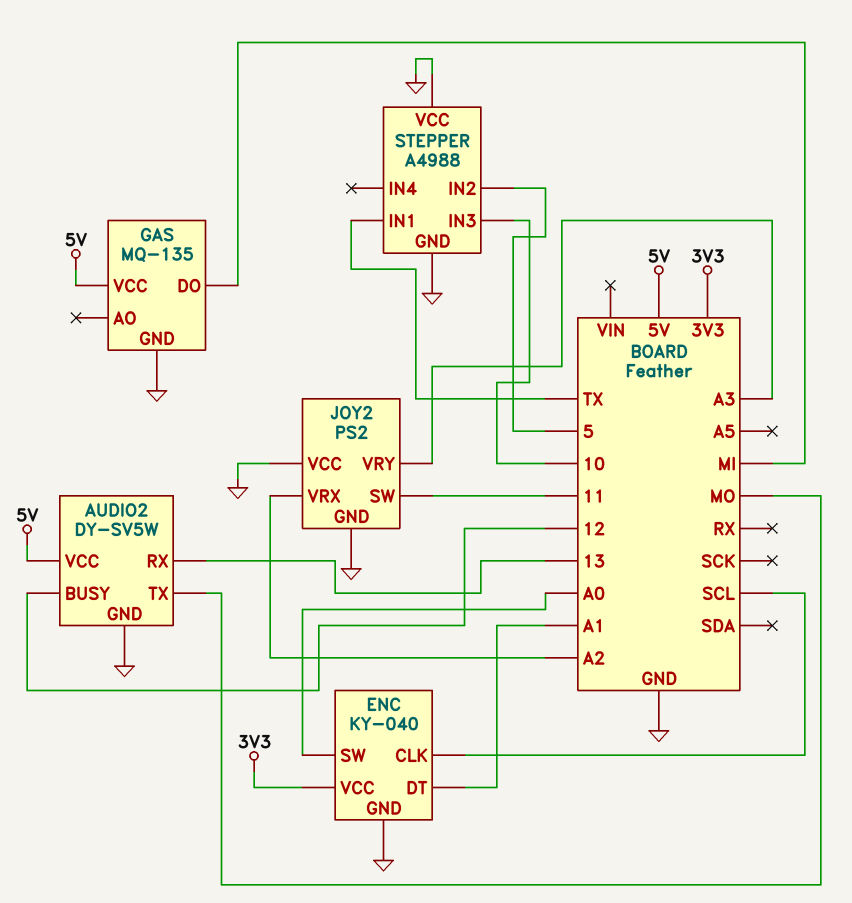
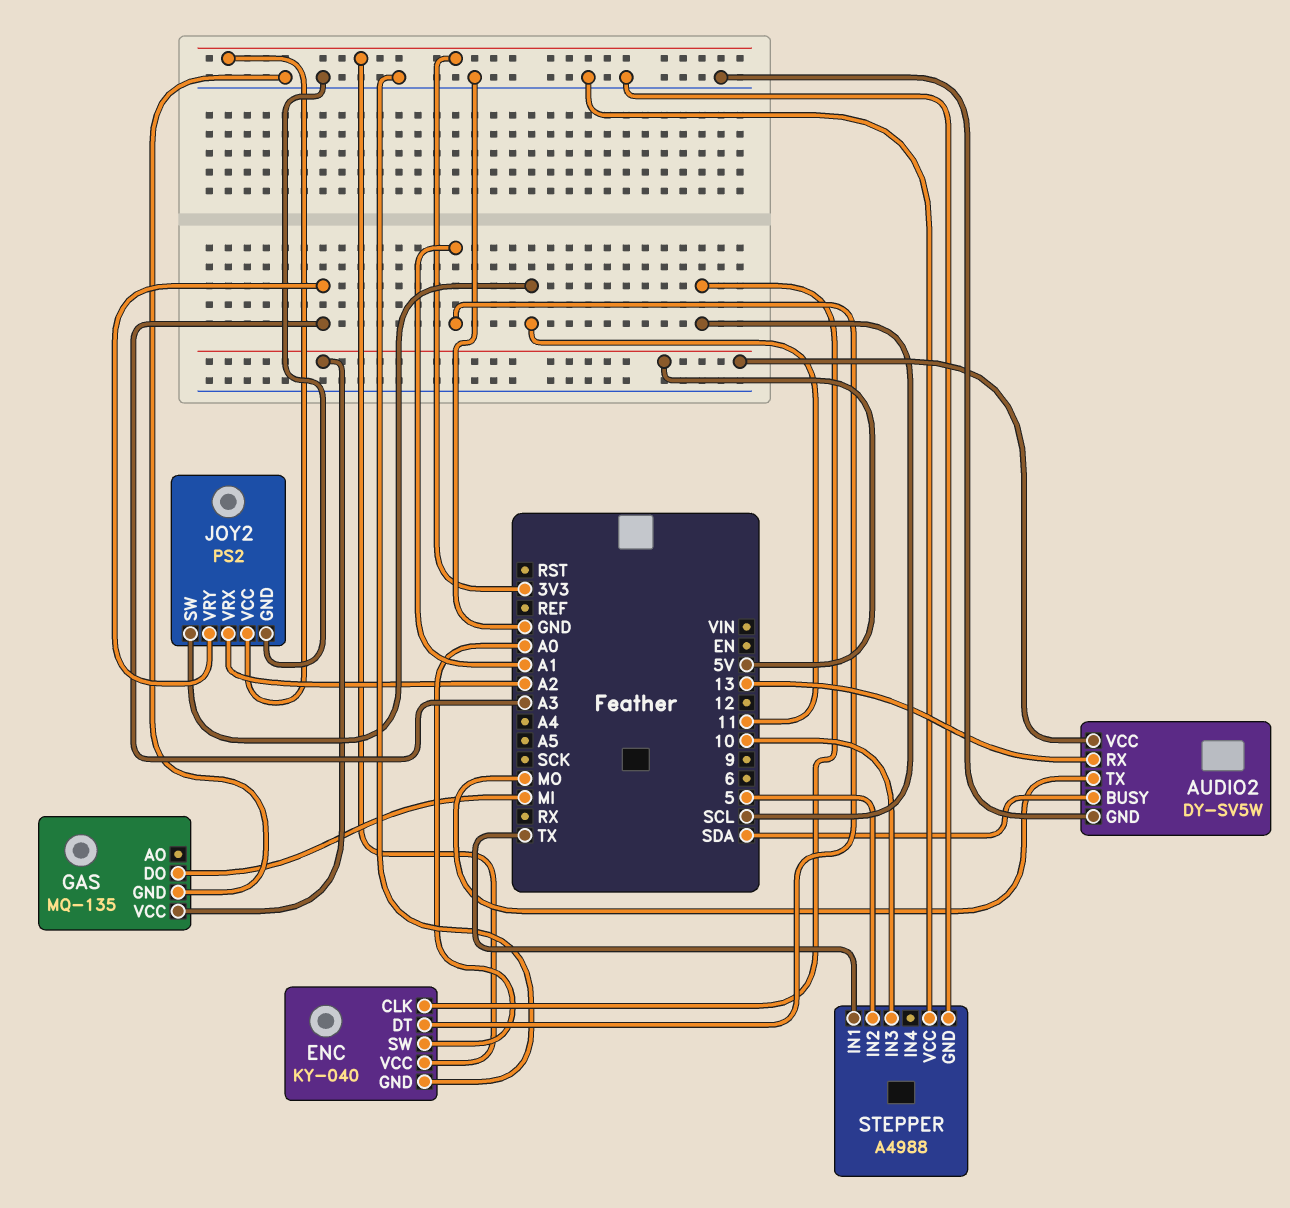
AUDIO2 pin BUSY: 12 -> SDA
JOY2 pin VCC: GND -> 3V3

